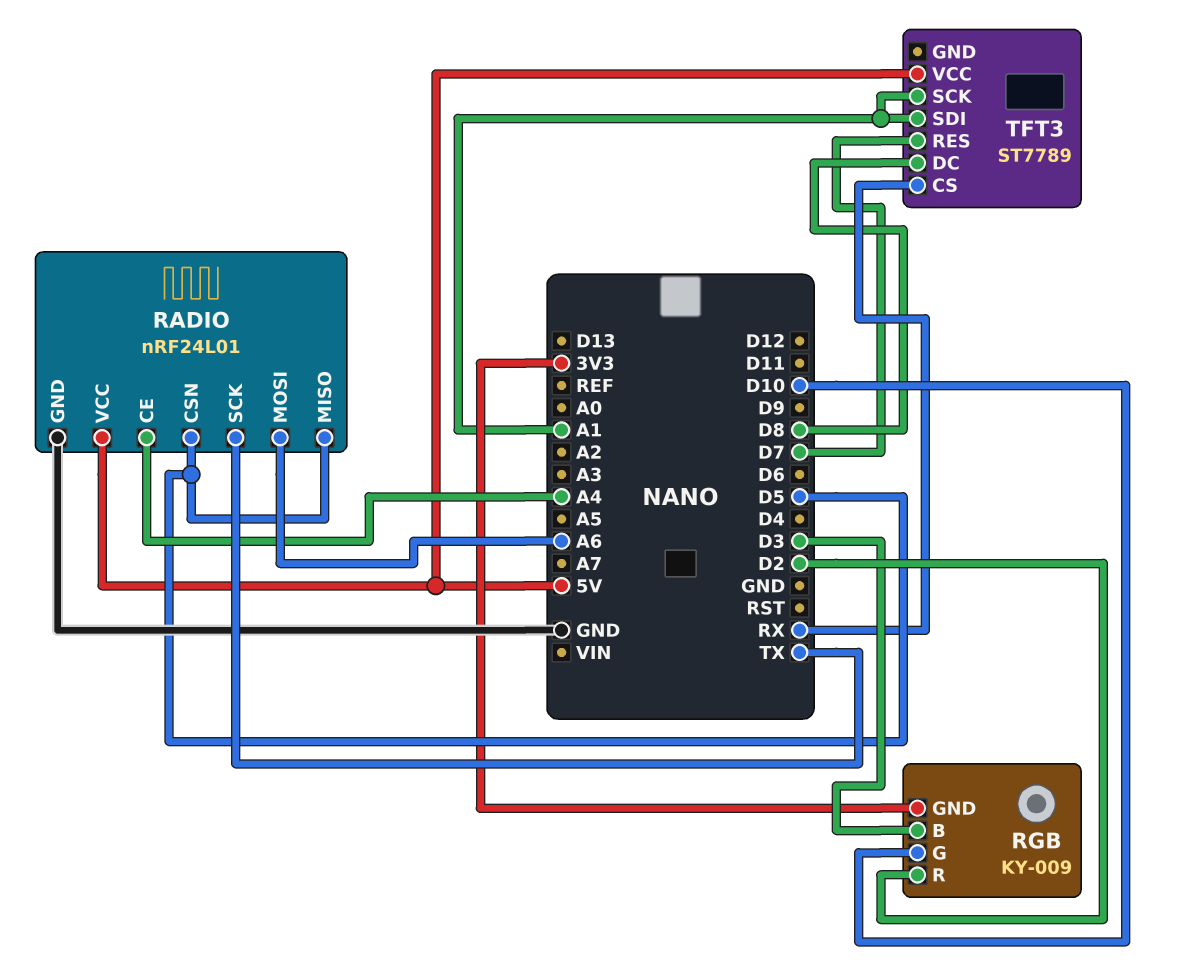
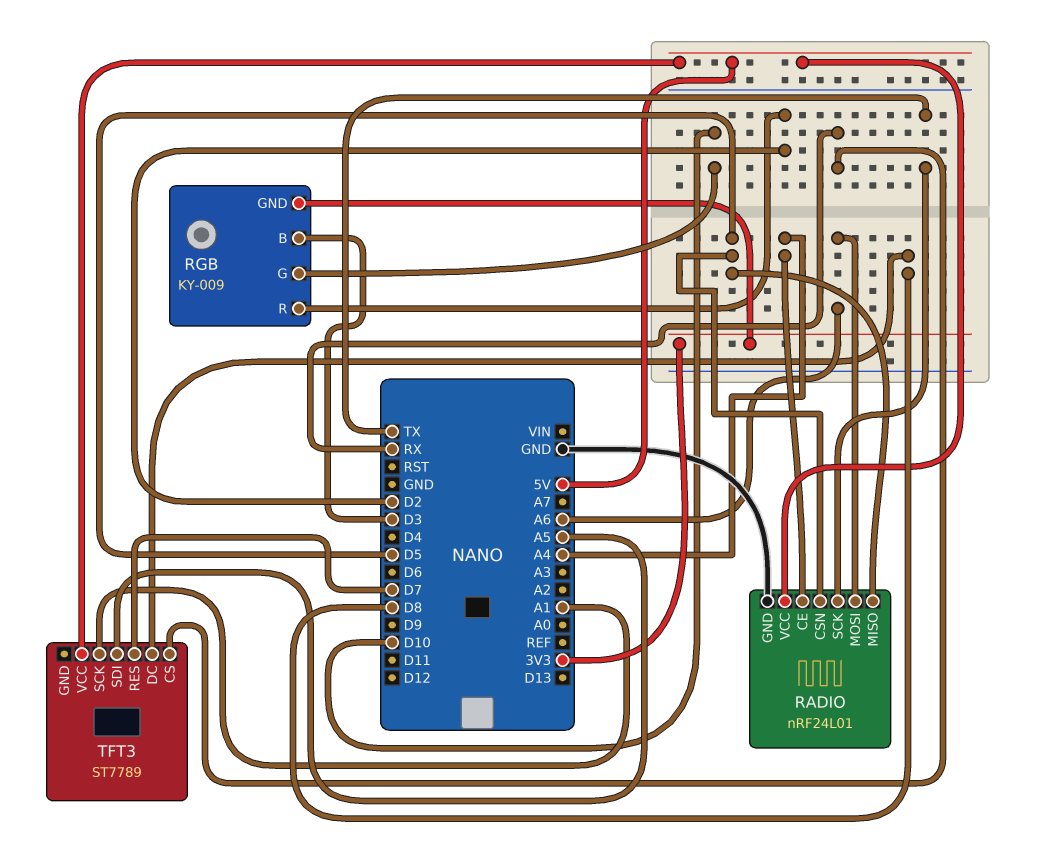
TFT3 pin SDI: A1 -> A5

